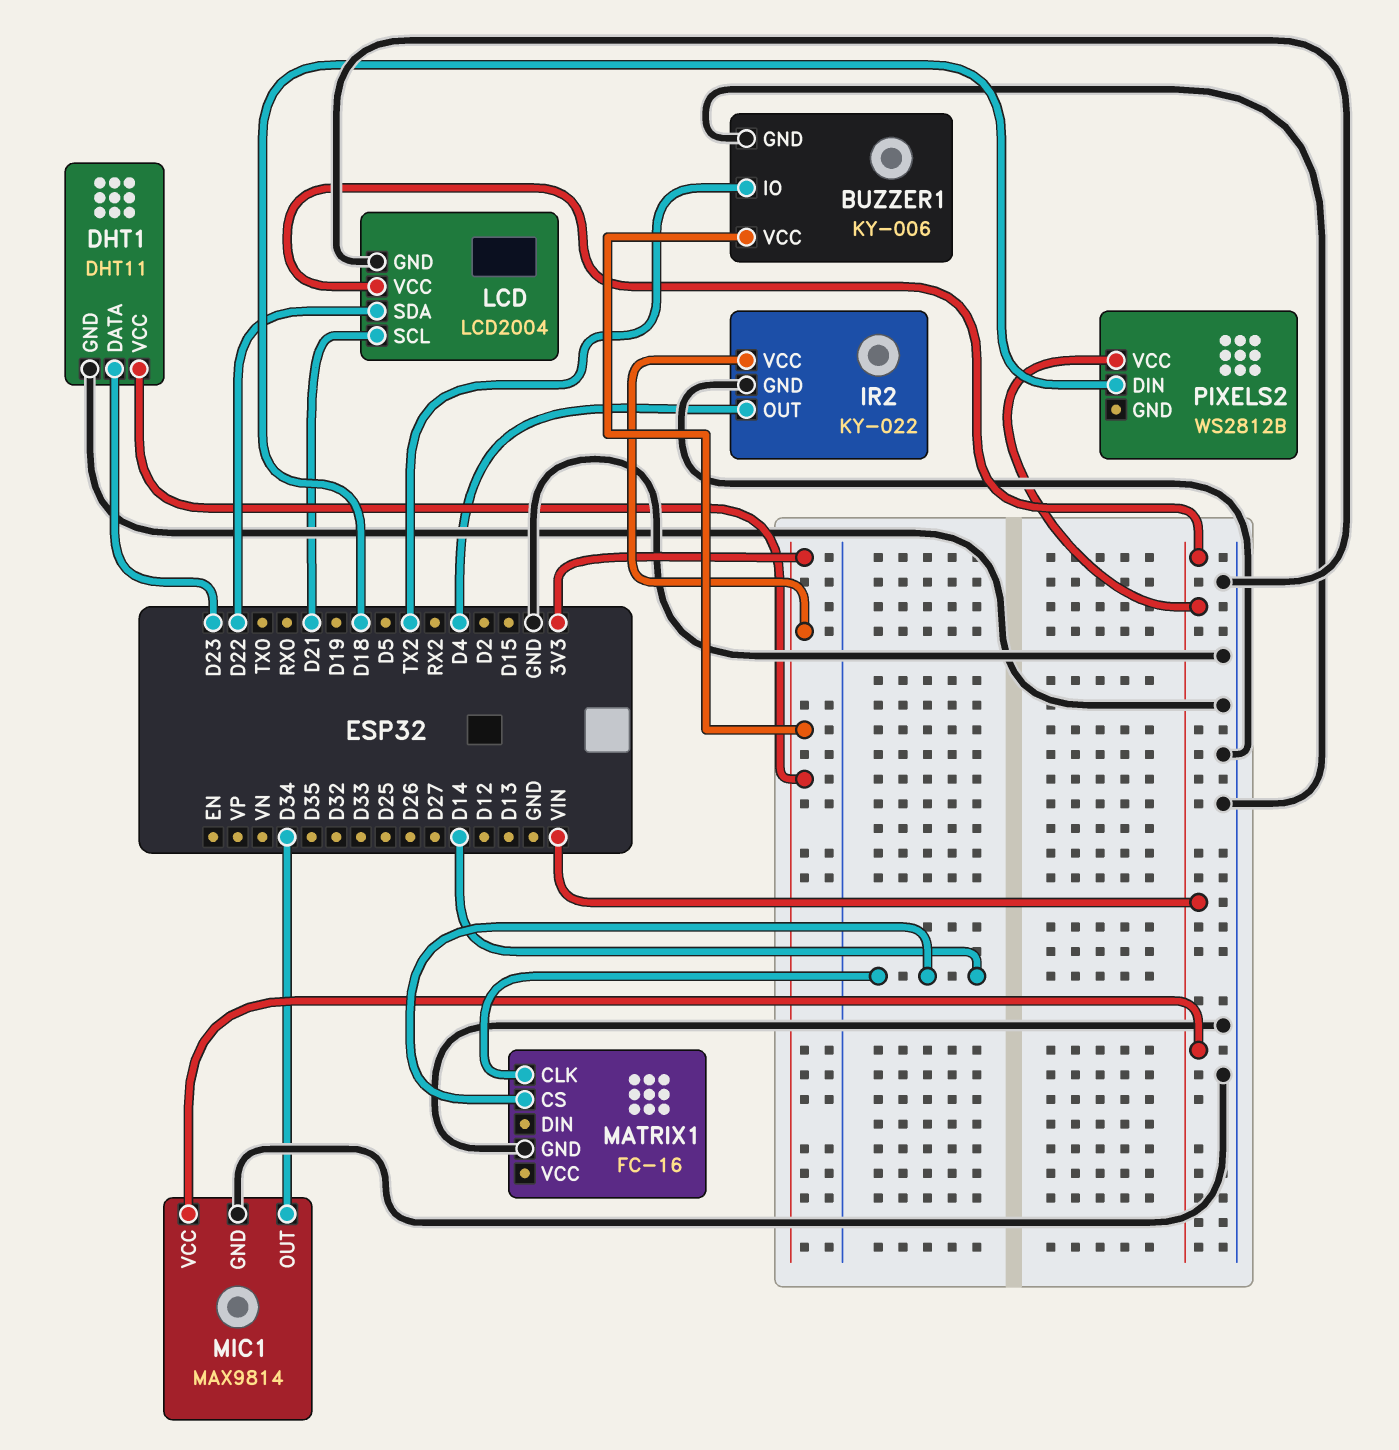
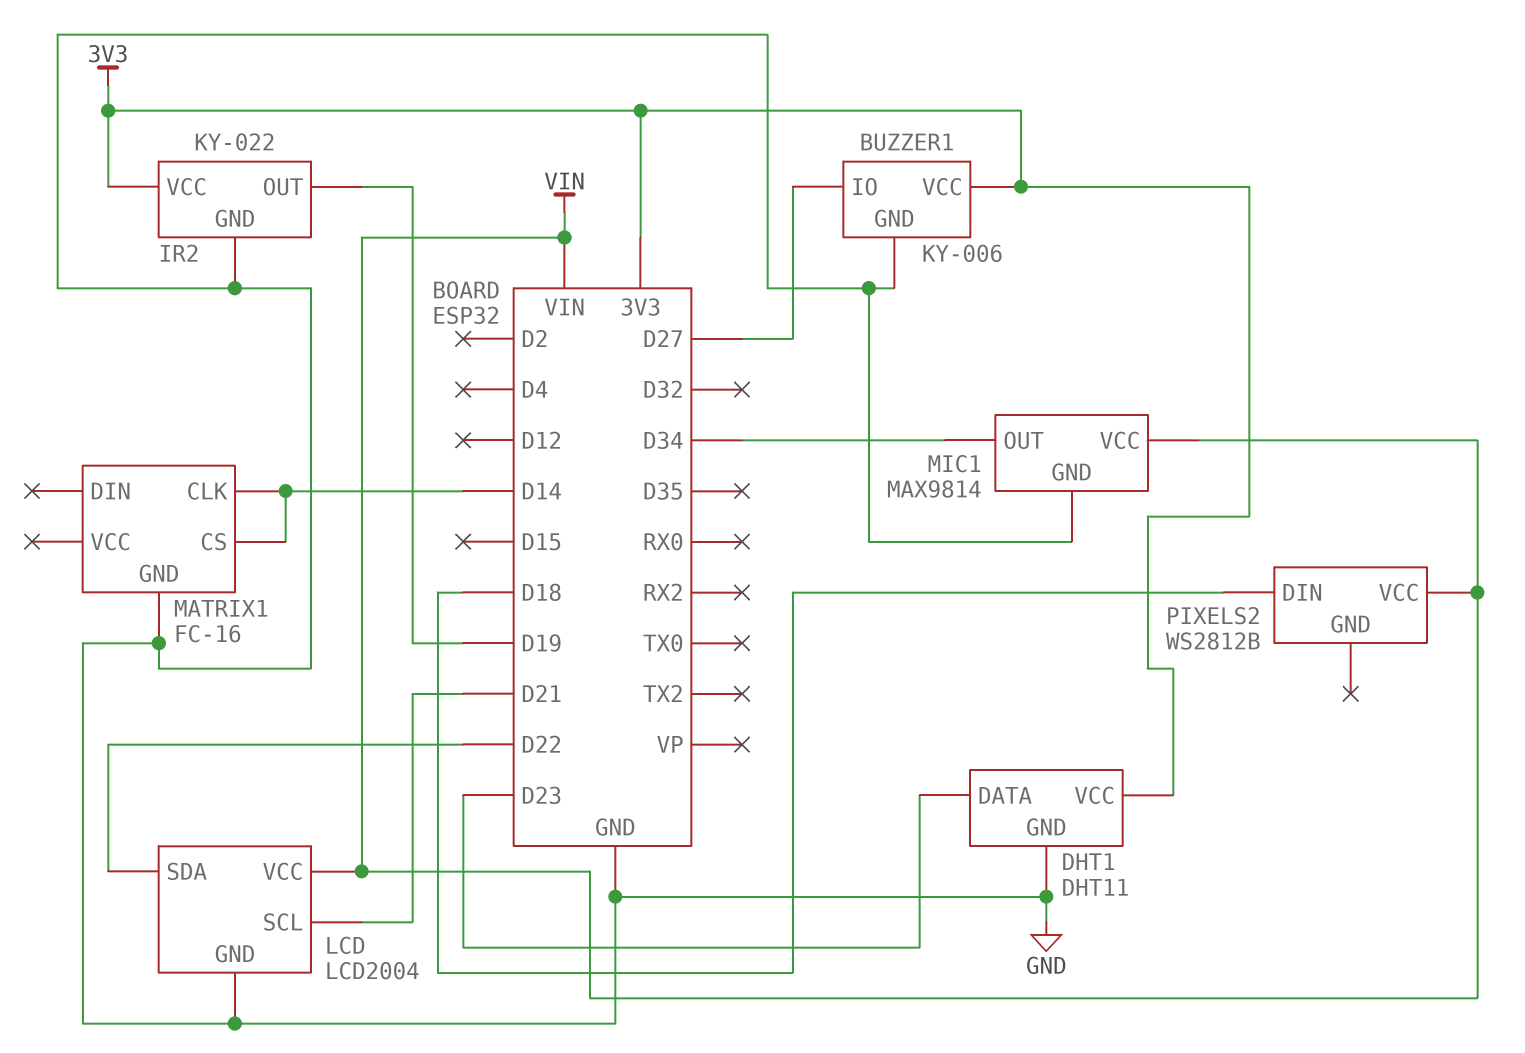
BUZZER1 pin IO: TX2 -> D27
IR2 pin OUT: D4 -> D19

